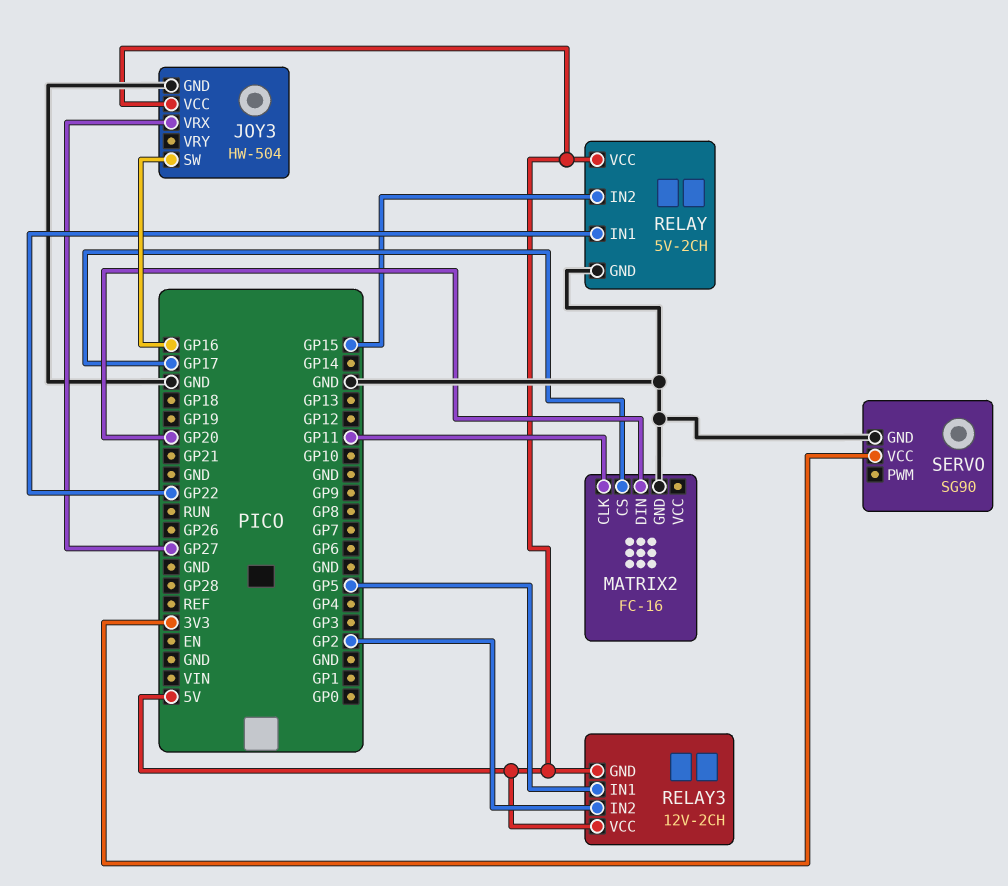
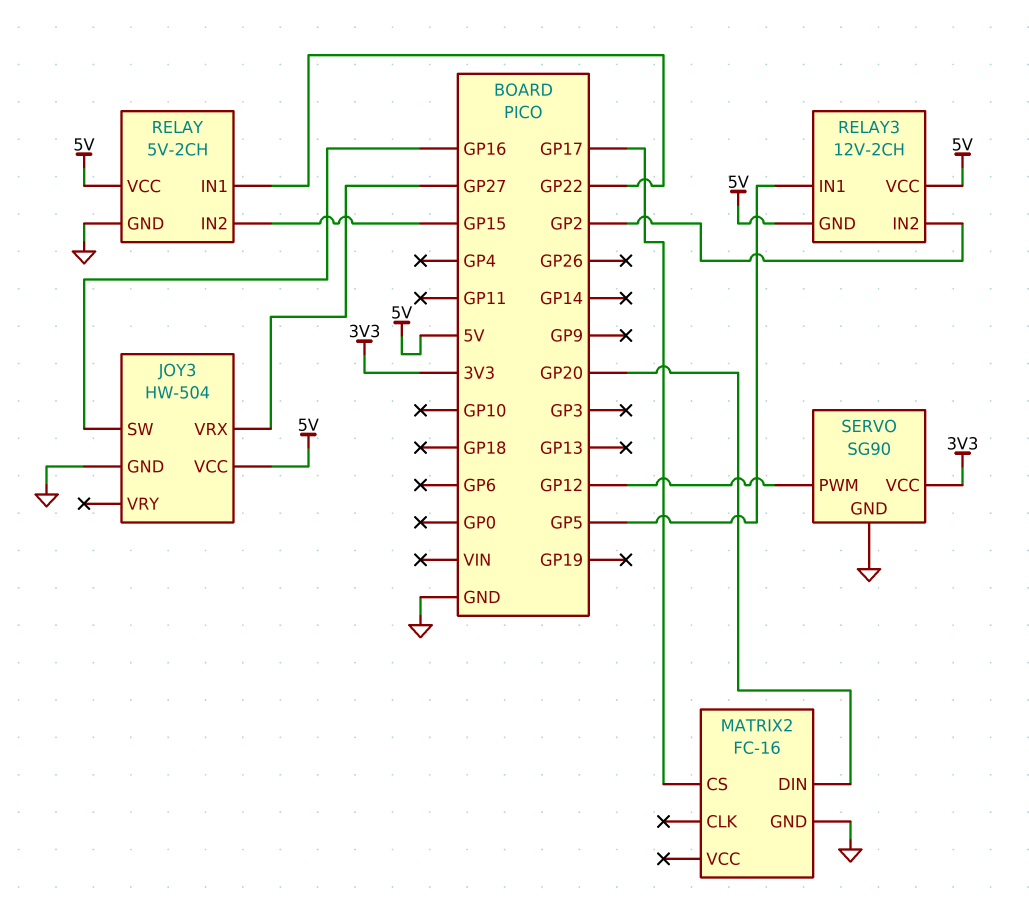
MATRIX2 pin CLK: GP11 -> none
SERVO pin PWM: none -> GP12

